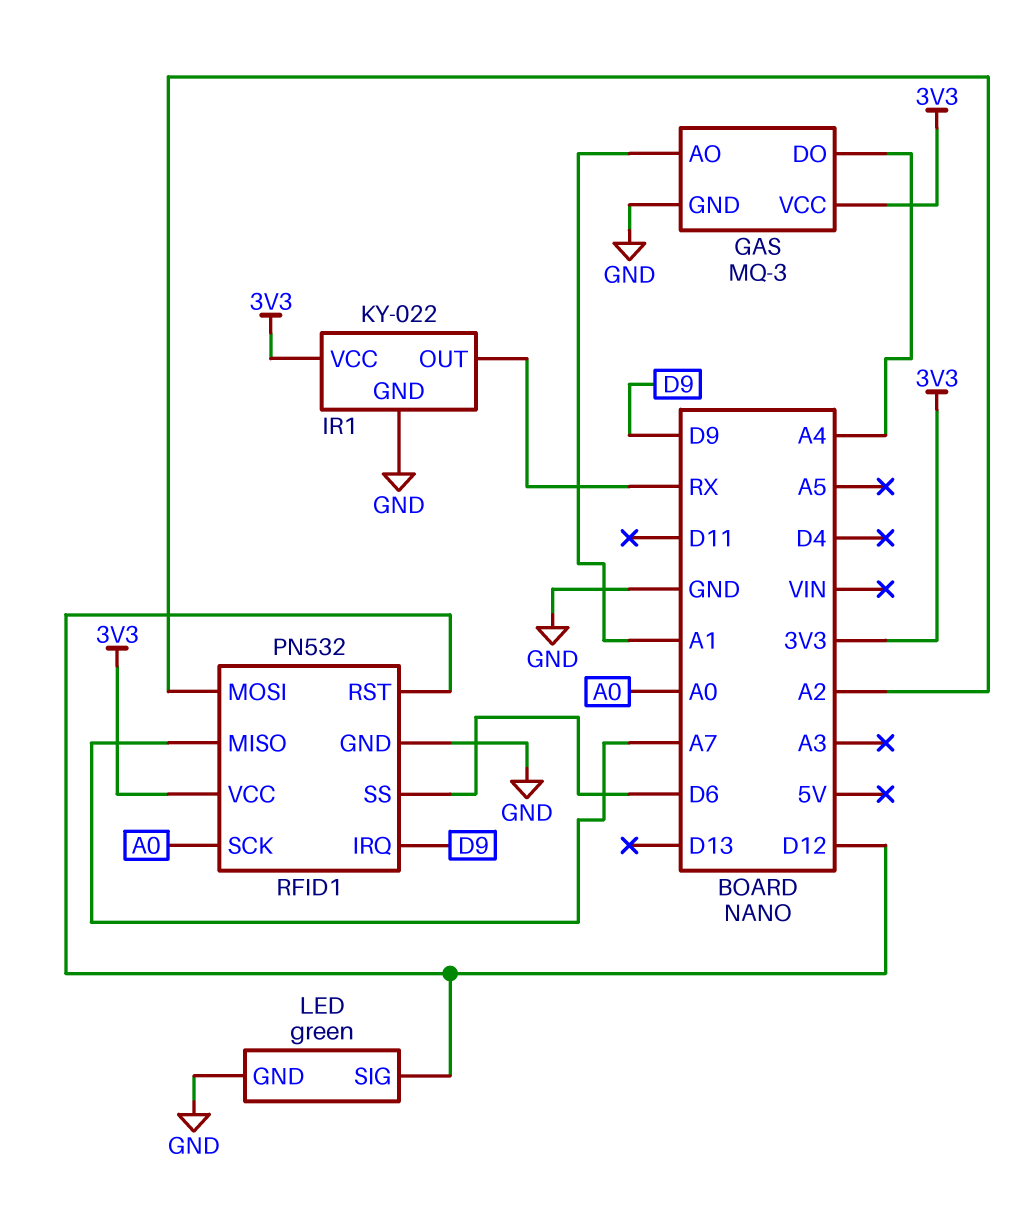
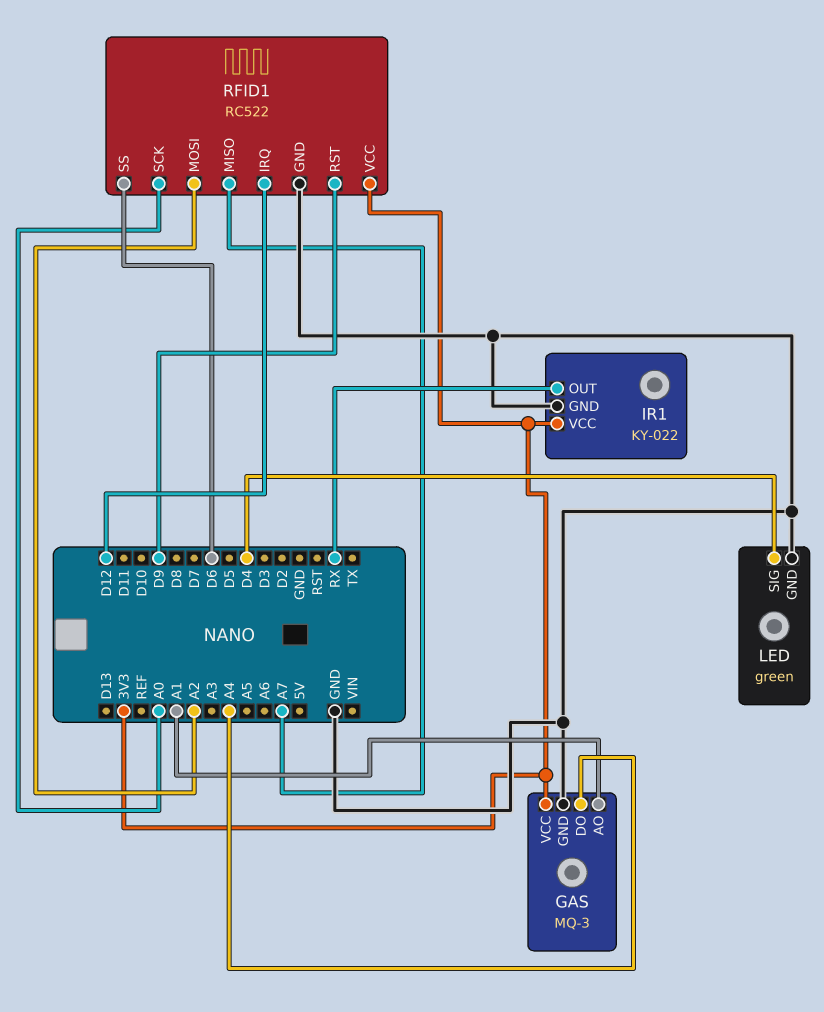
LED pin SIG: D12 -> D4
RFID1: PN532 -> RC522
RFID1 pin IRQ: D9 -> D12
RFID1 pin RST: D12 -> D9

